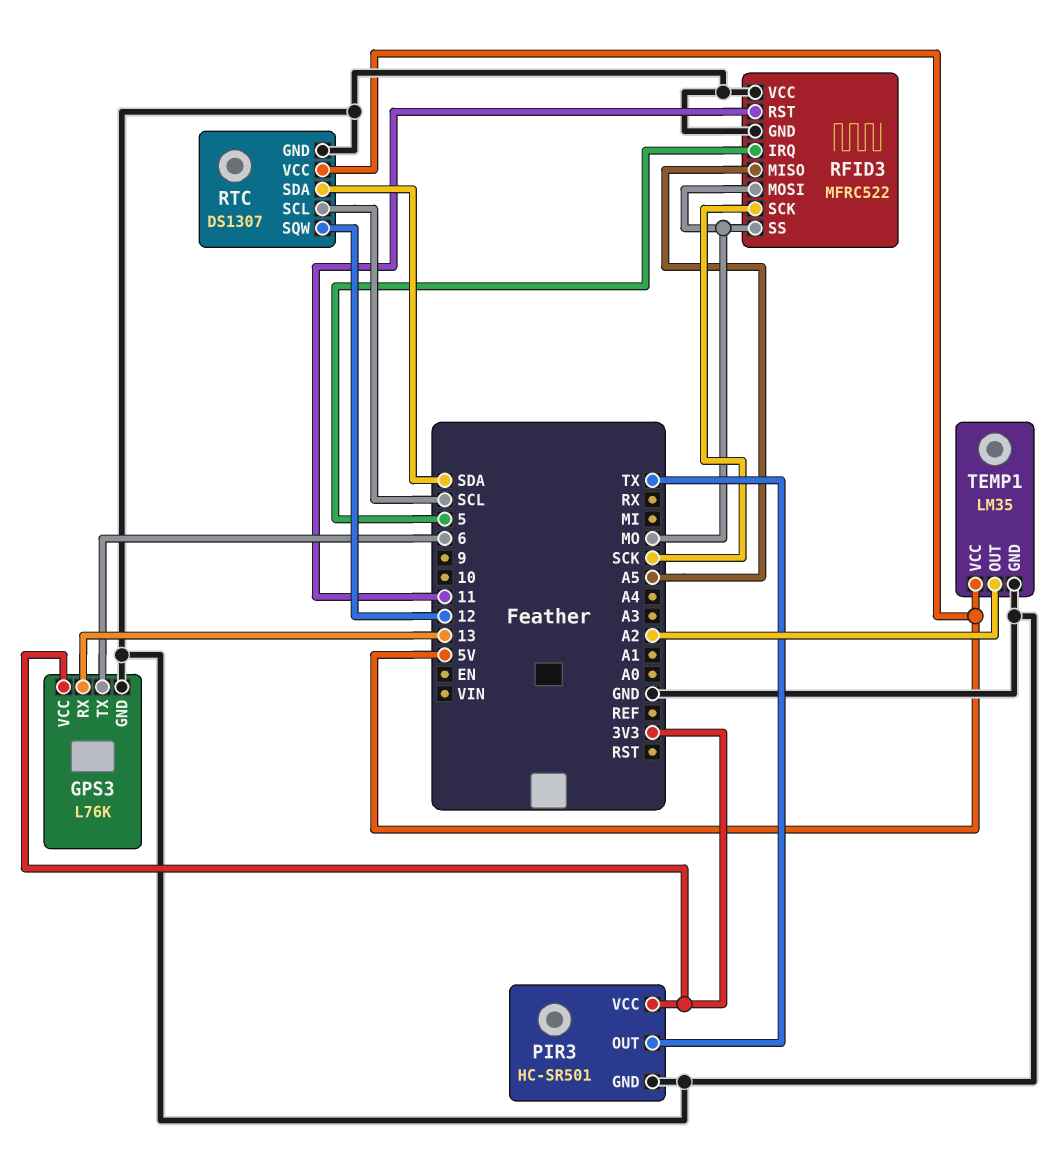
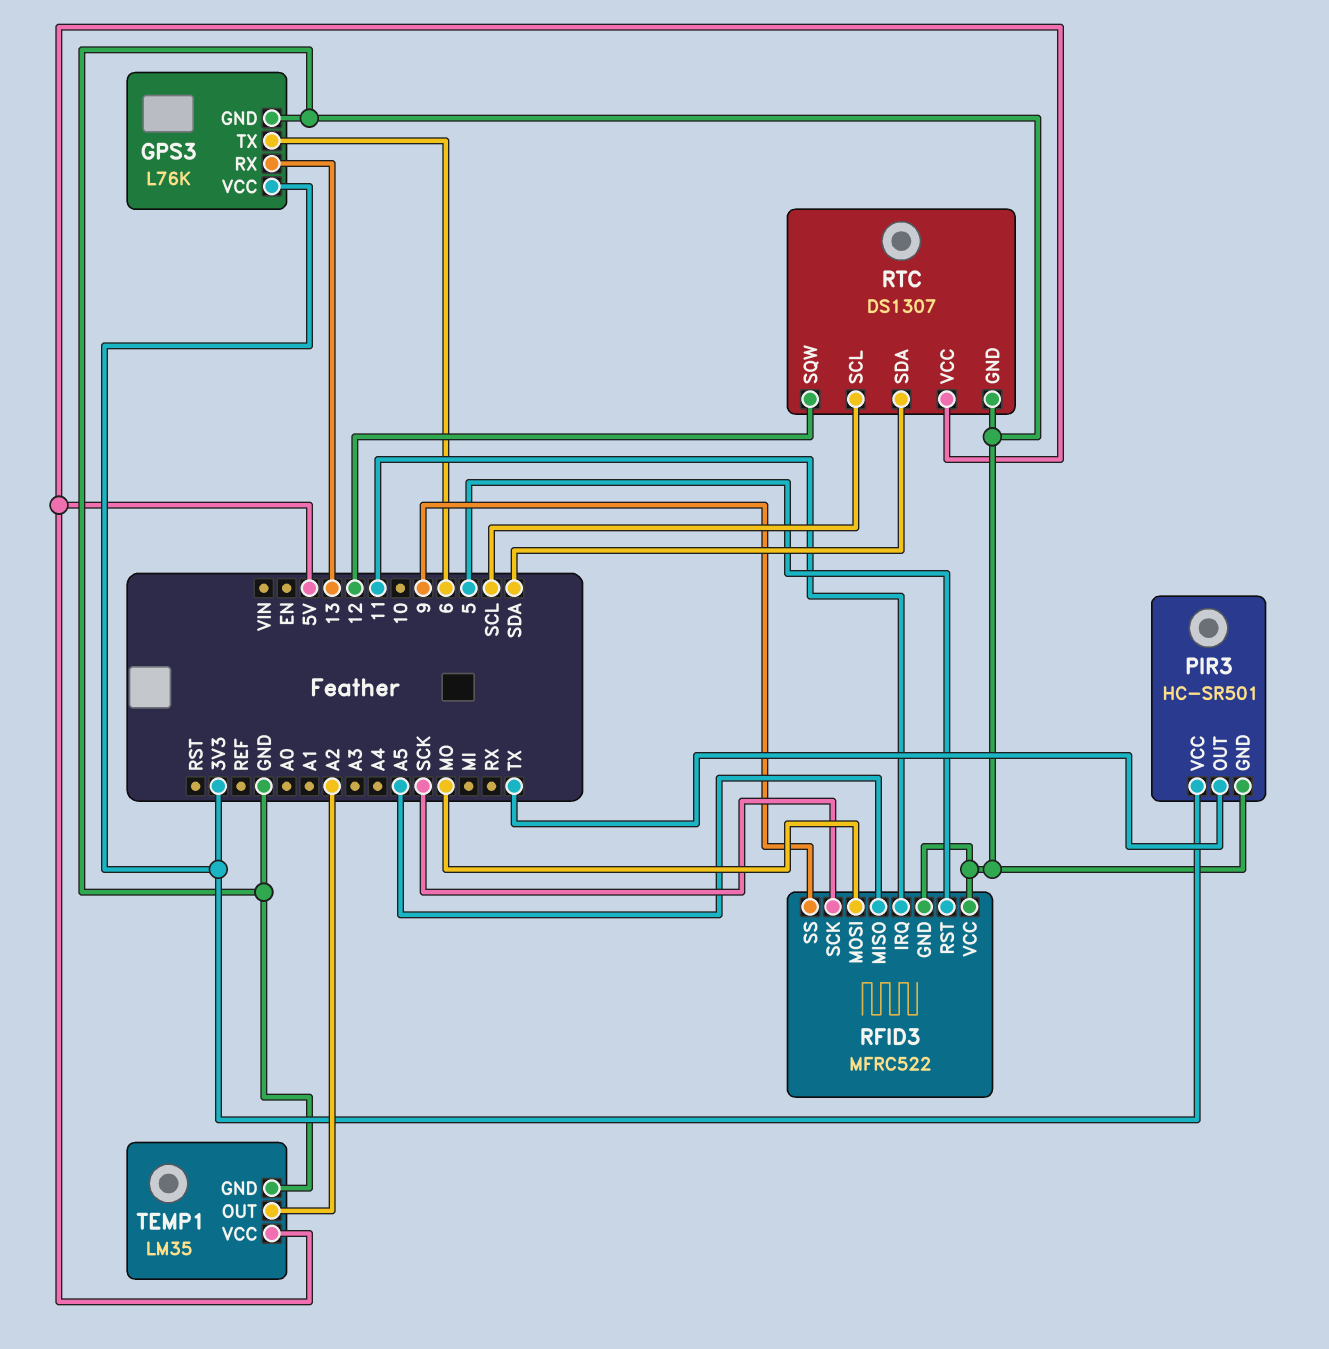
RFID3 pin IRQ: 5 -> 11
RFID3 pin RST: 11 -> 5
RFID3 pin SS: MO -> 9

